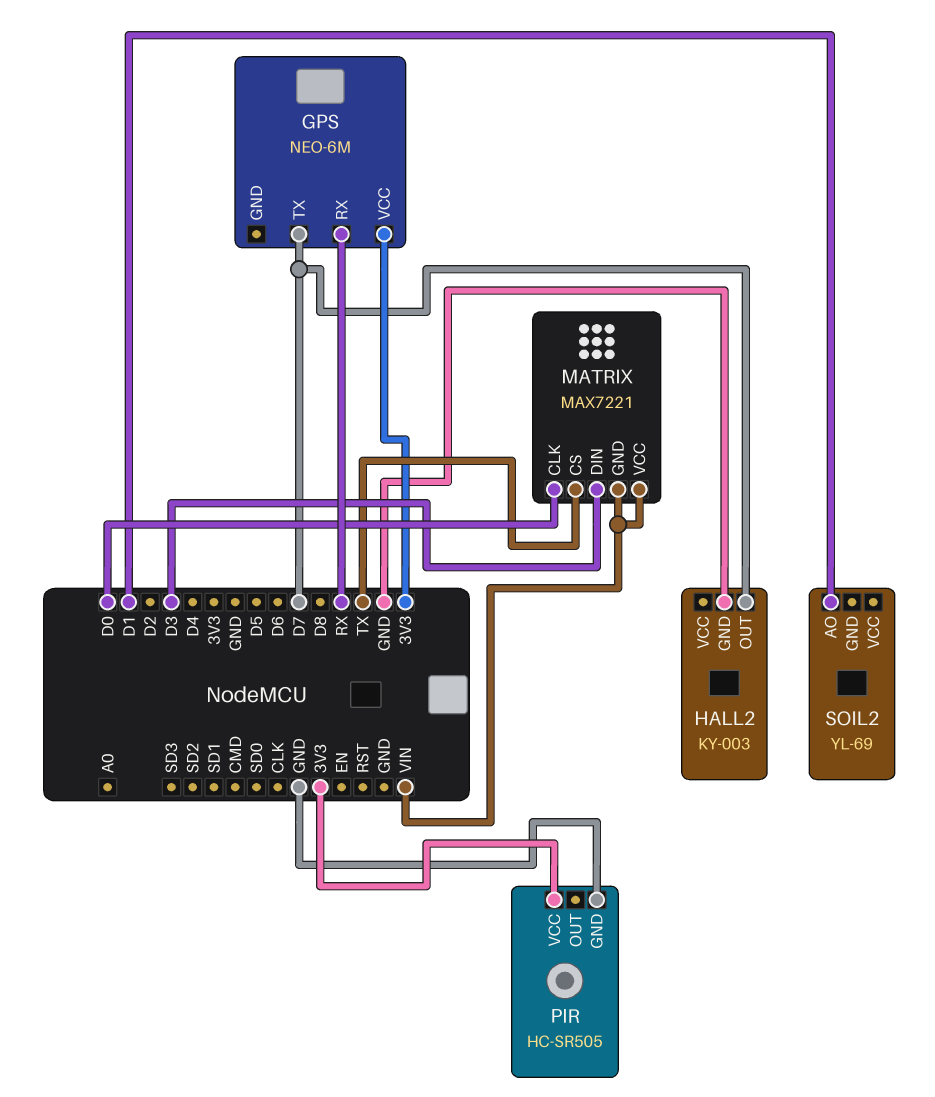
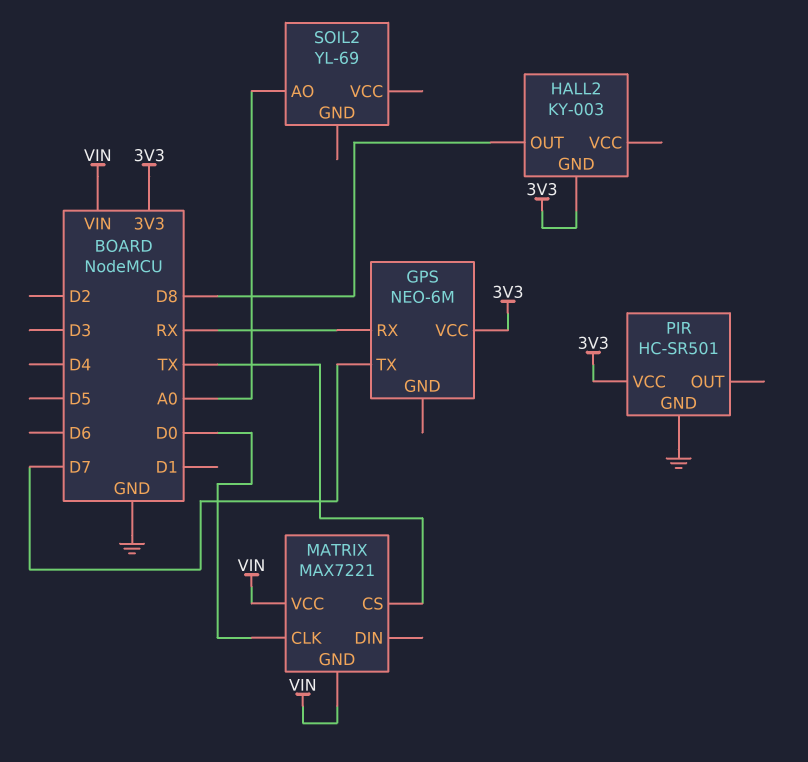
HALL2 pin GND: GND -> 3V3
HALL2 pin OUT: D7 -> D8
MATRIX pin DIN: D3 -> none
PIR: HC-SR505 -> HC-SR501
SOIL2 pin AO: D1 -> A0

